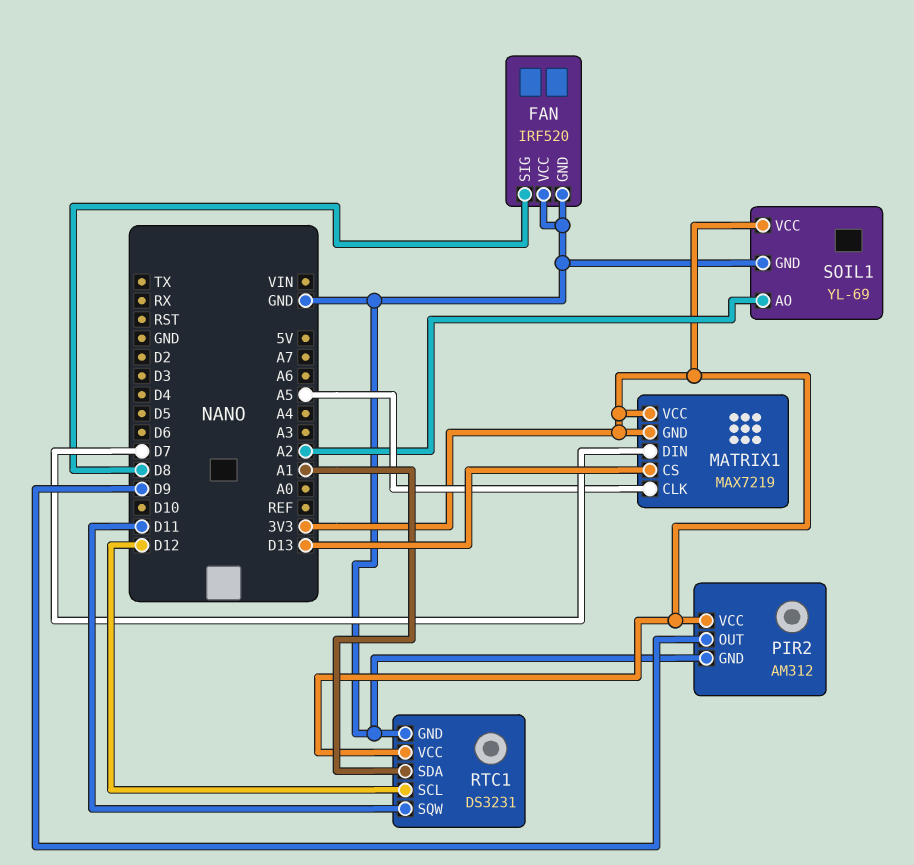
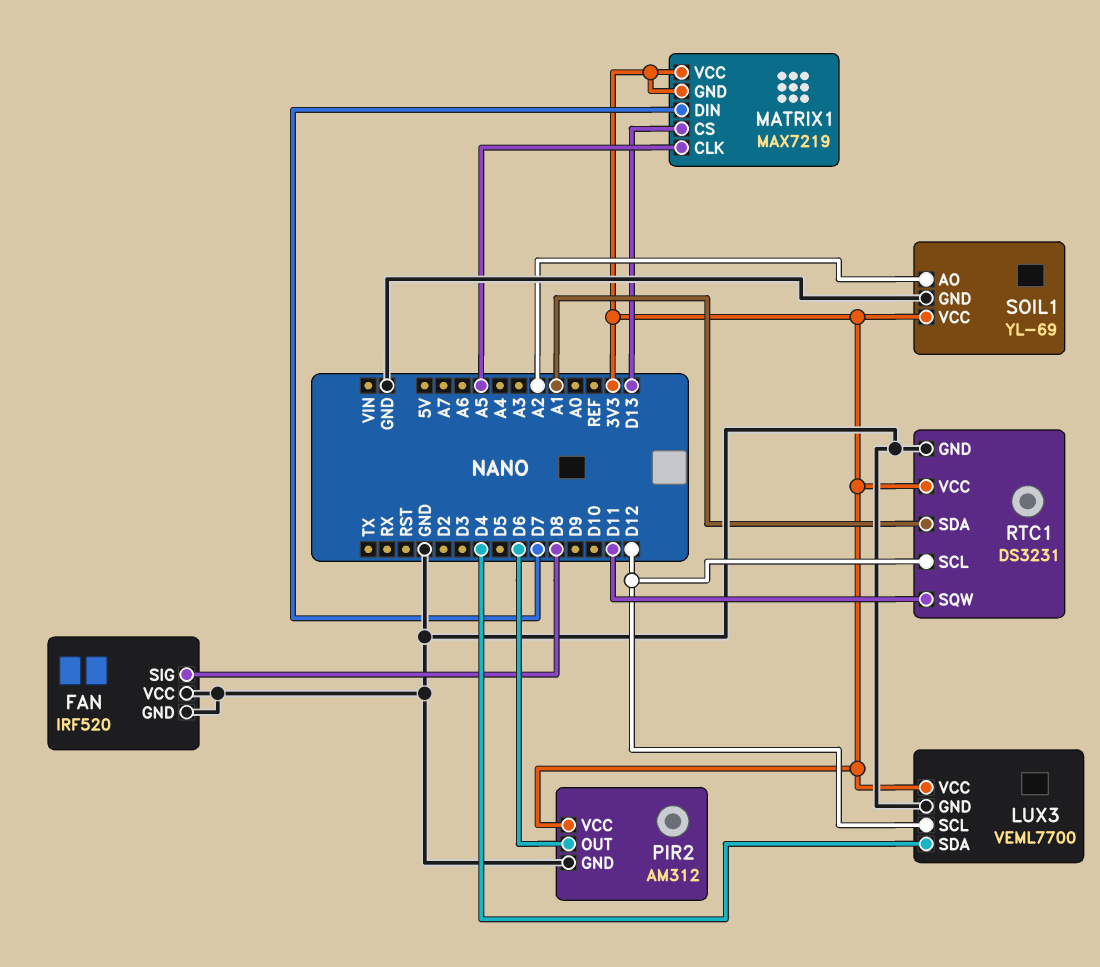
LUX3: none -> VEML7700
LUX3 pin GND: none -> GND
LUX3 pin SCL: none -> D12
LUX3 pin SDA: none -> D4
LUX3 pin VCC: none -> 3V3
PIR2 pin OUT: D9 -> D6

